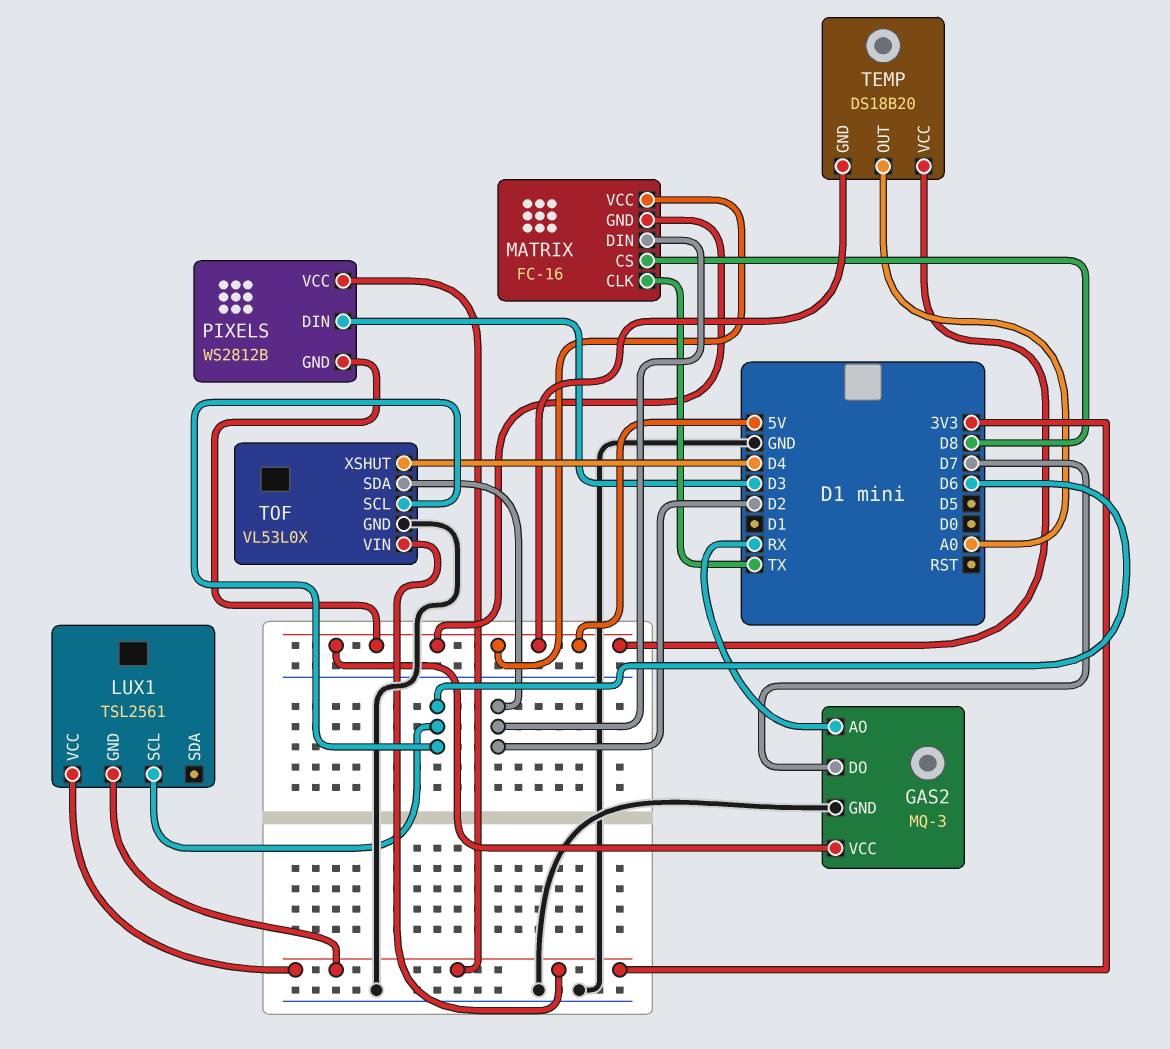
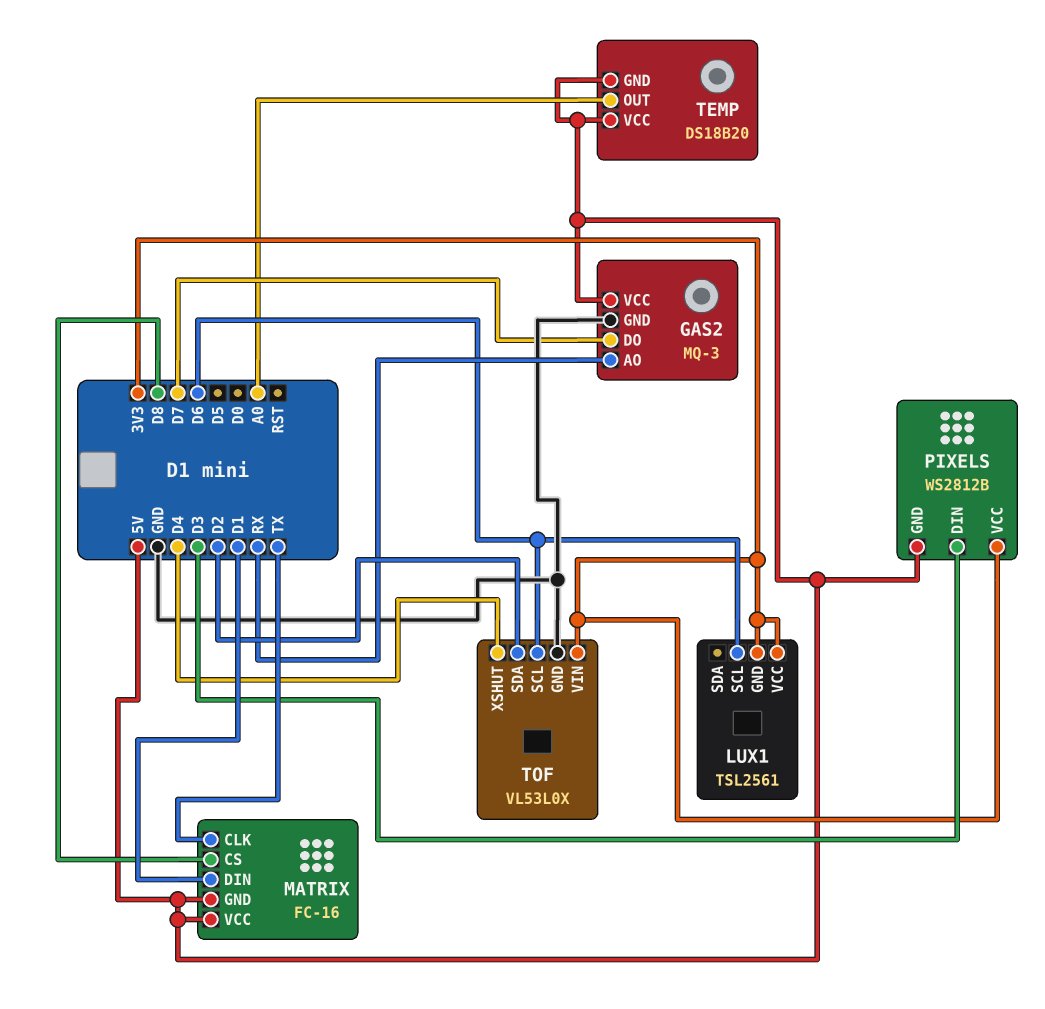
MATRIX pin DIN: D2 -> D1

